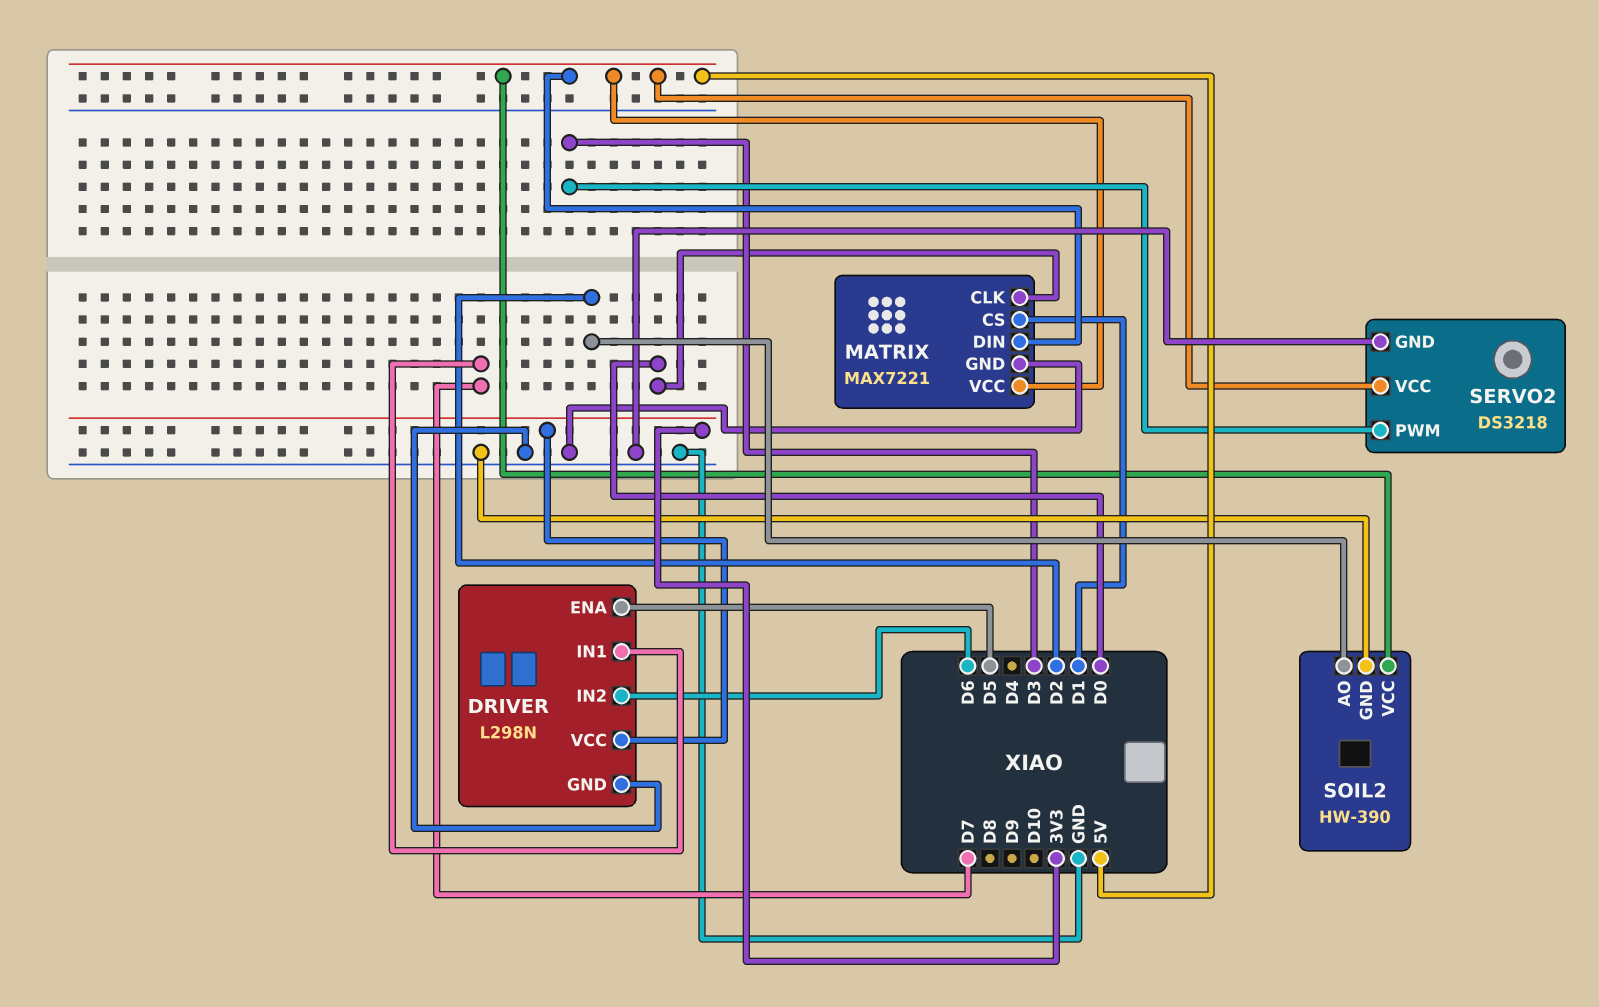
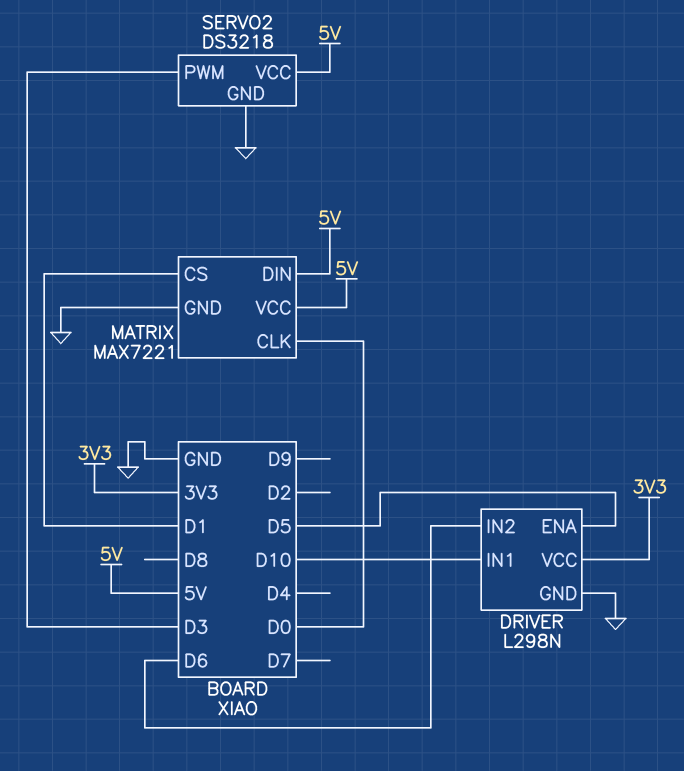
DRIVER pin IN1: D7 -> D10
SOIL2: HW-390 -> none
SOIL2 pin AO: D2 -> none
SOIL2 pin GND: GND -> none
SOIL2 pin VCC: 5V -> none

